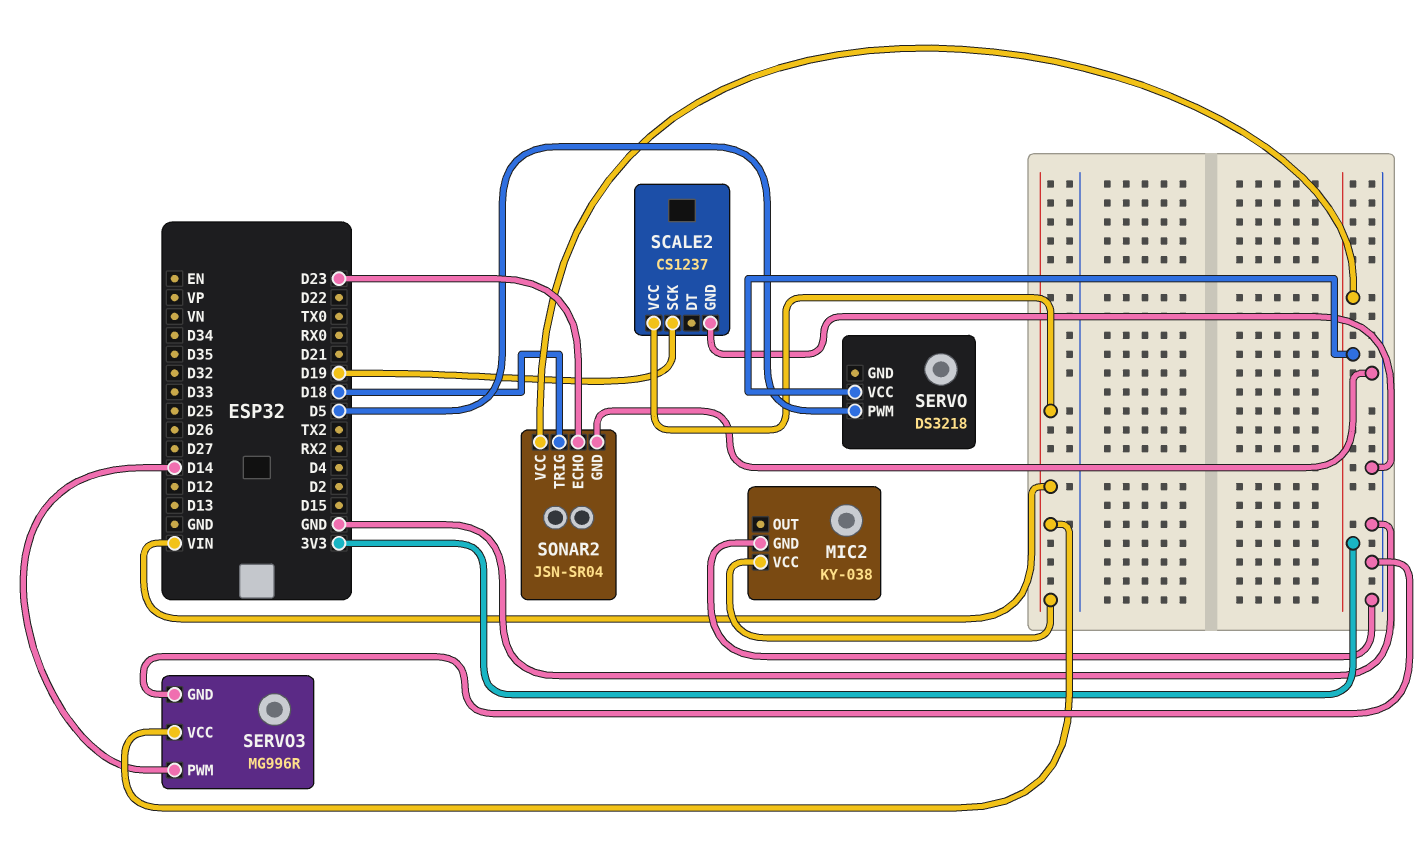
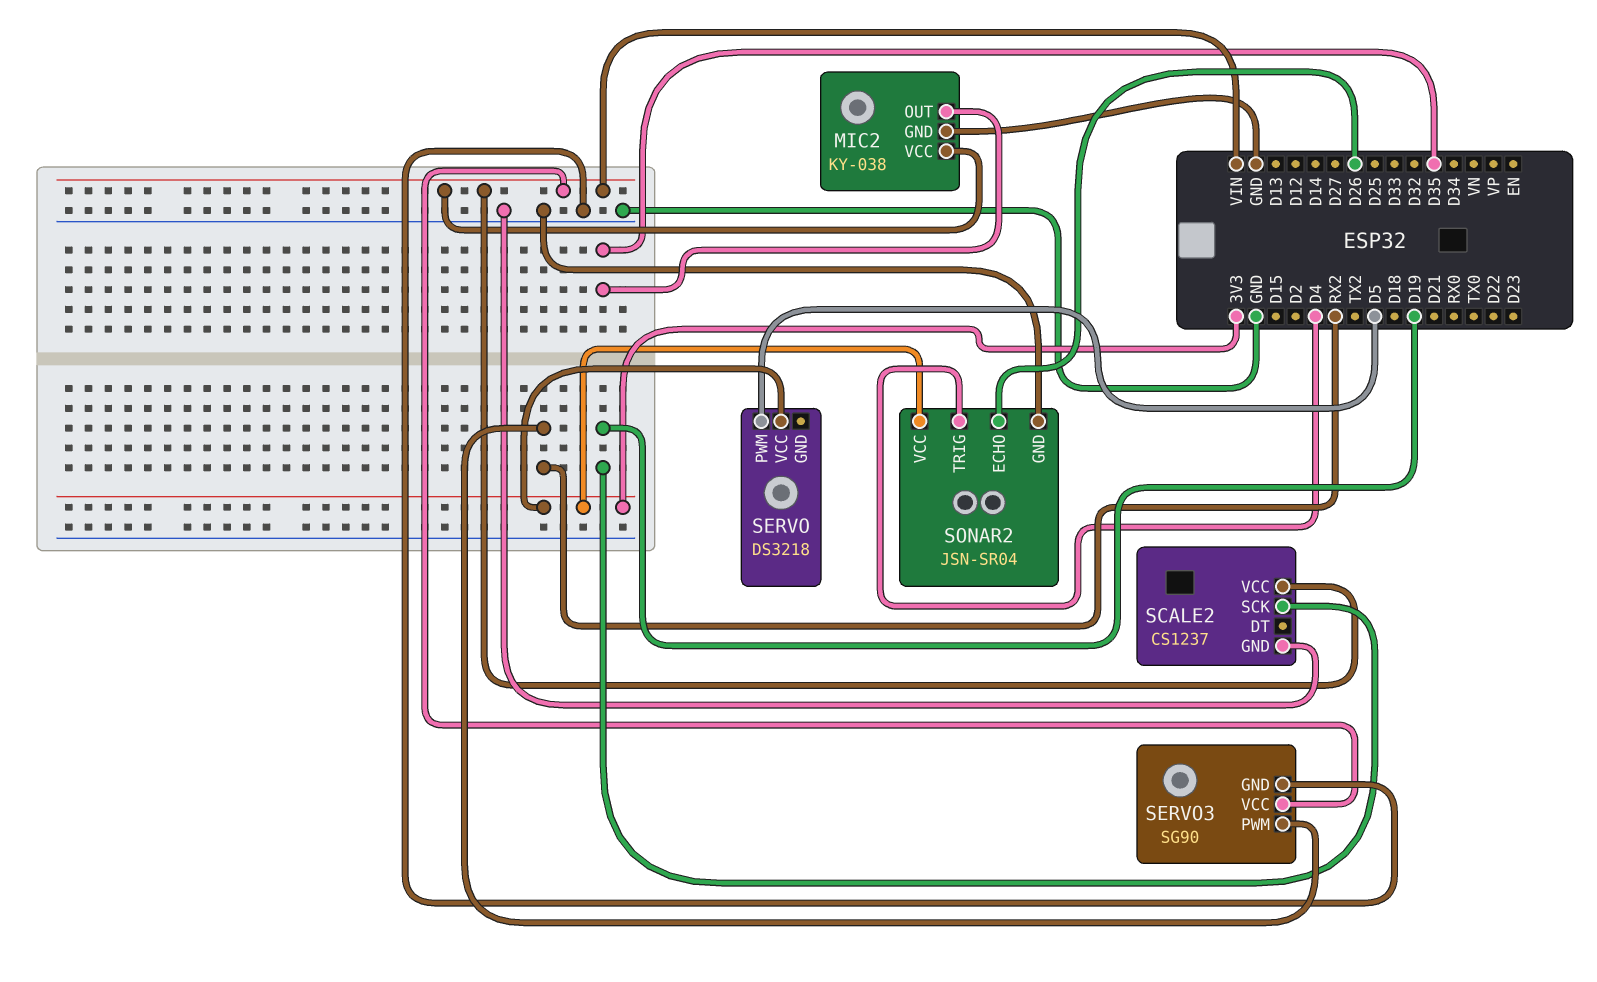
MIC2 pin OUT: none -> D35
SERVO3: MG996R -> SG90
SERVO3 pin PWM: D14 -> RX2
SONAR2 pin ECHO: D23 -> D26
SONAR2 pin TRIG: D18 -> D4

